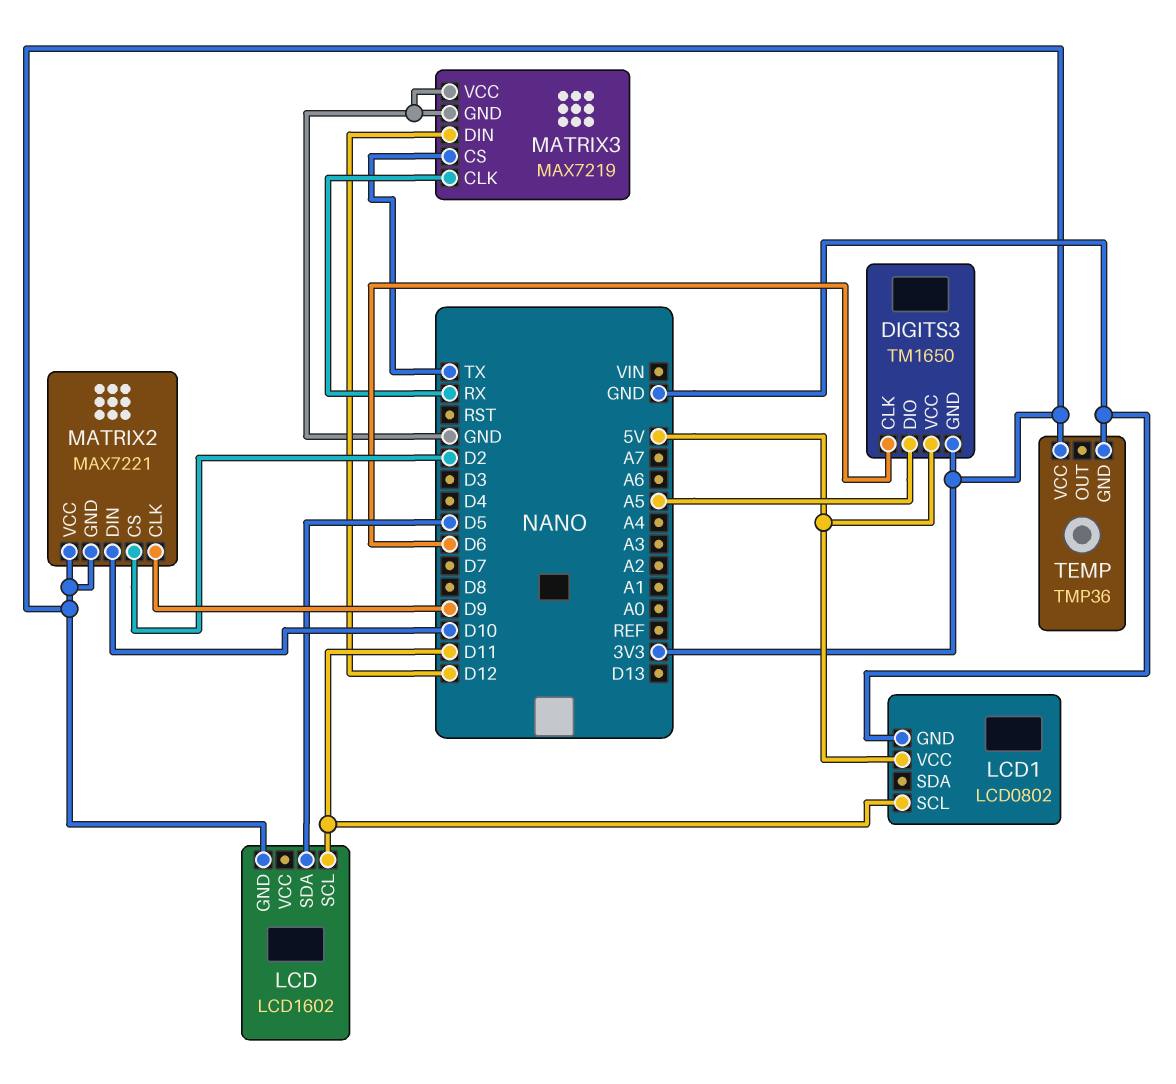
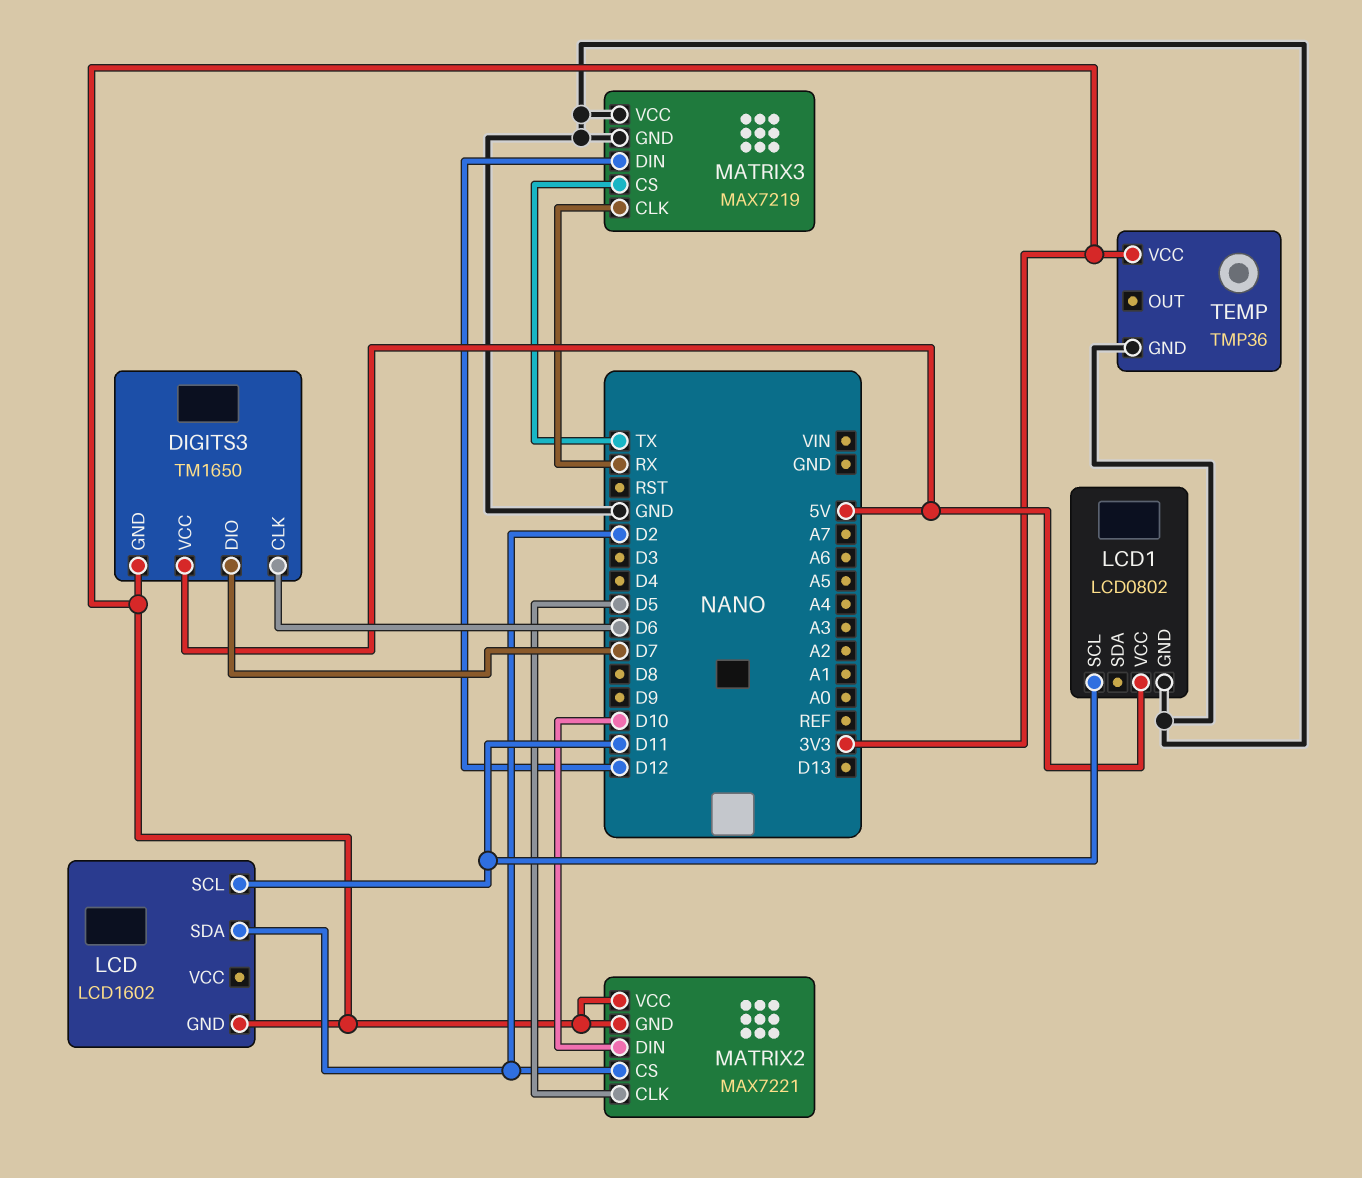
DIGITS3 pin DIO: A5 -> D7
LCD pin SDA: D5 -> D2
MATRIX2 pin CLK: D9 -> D5

